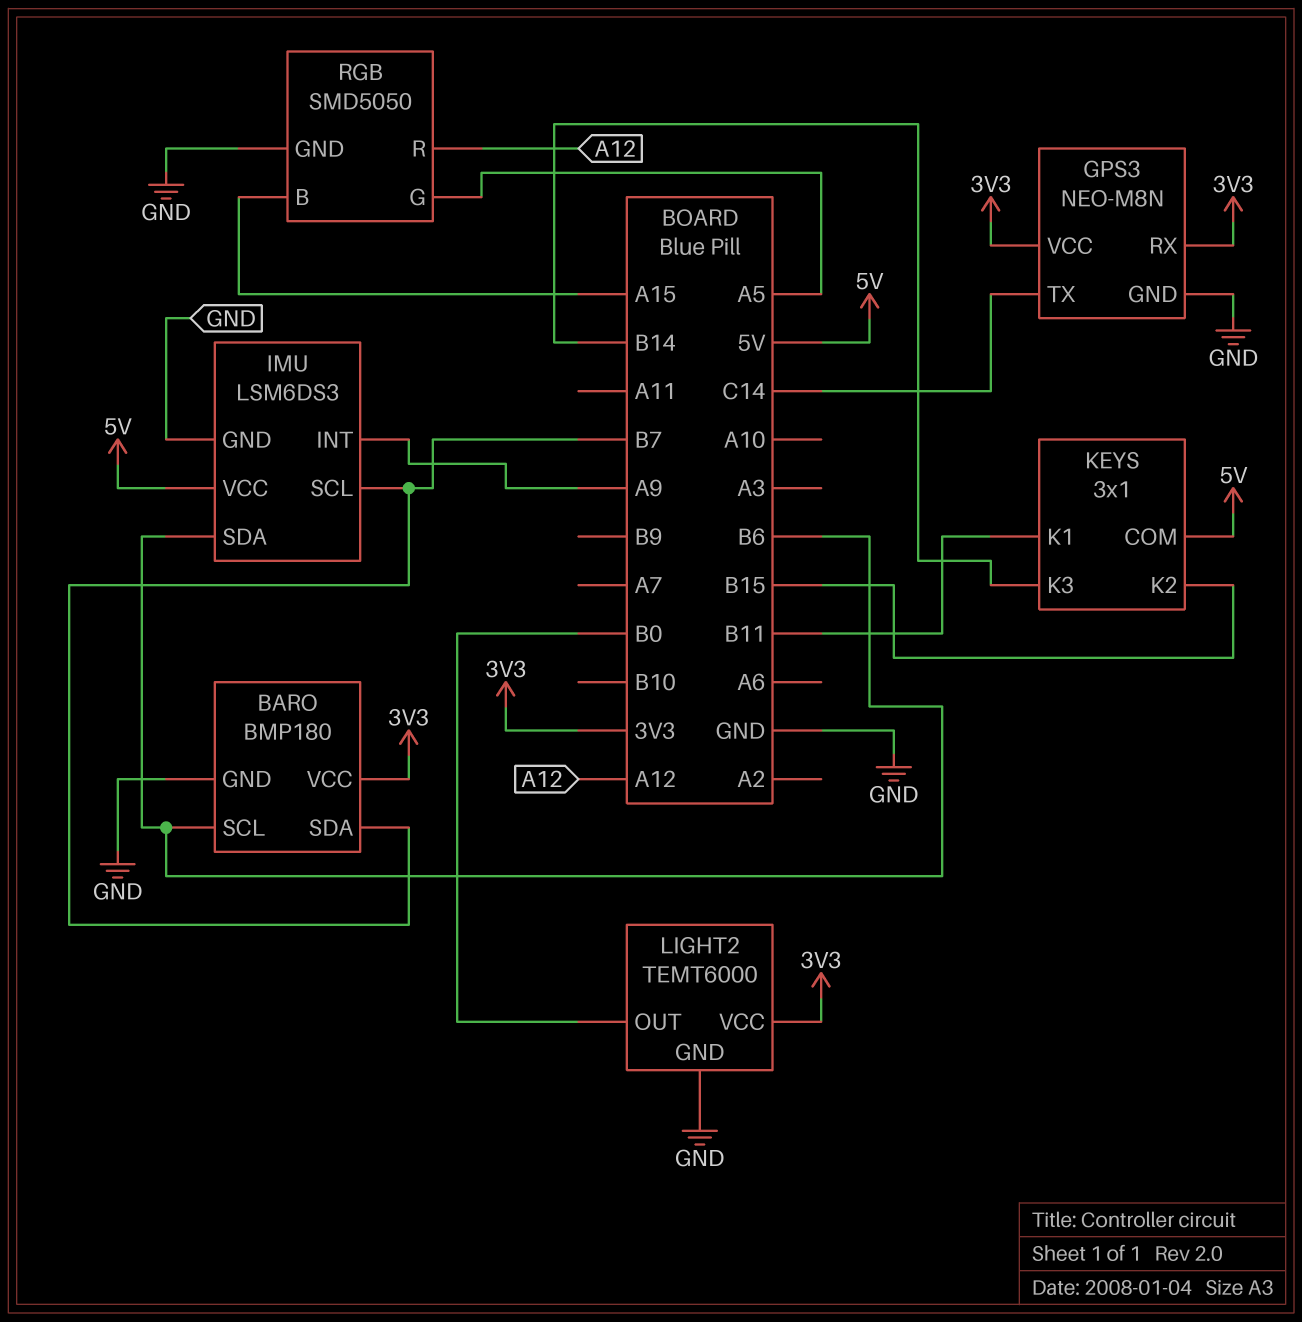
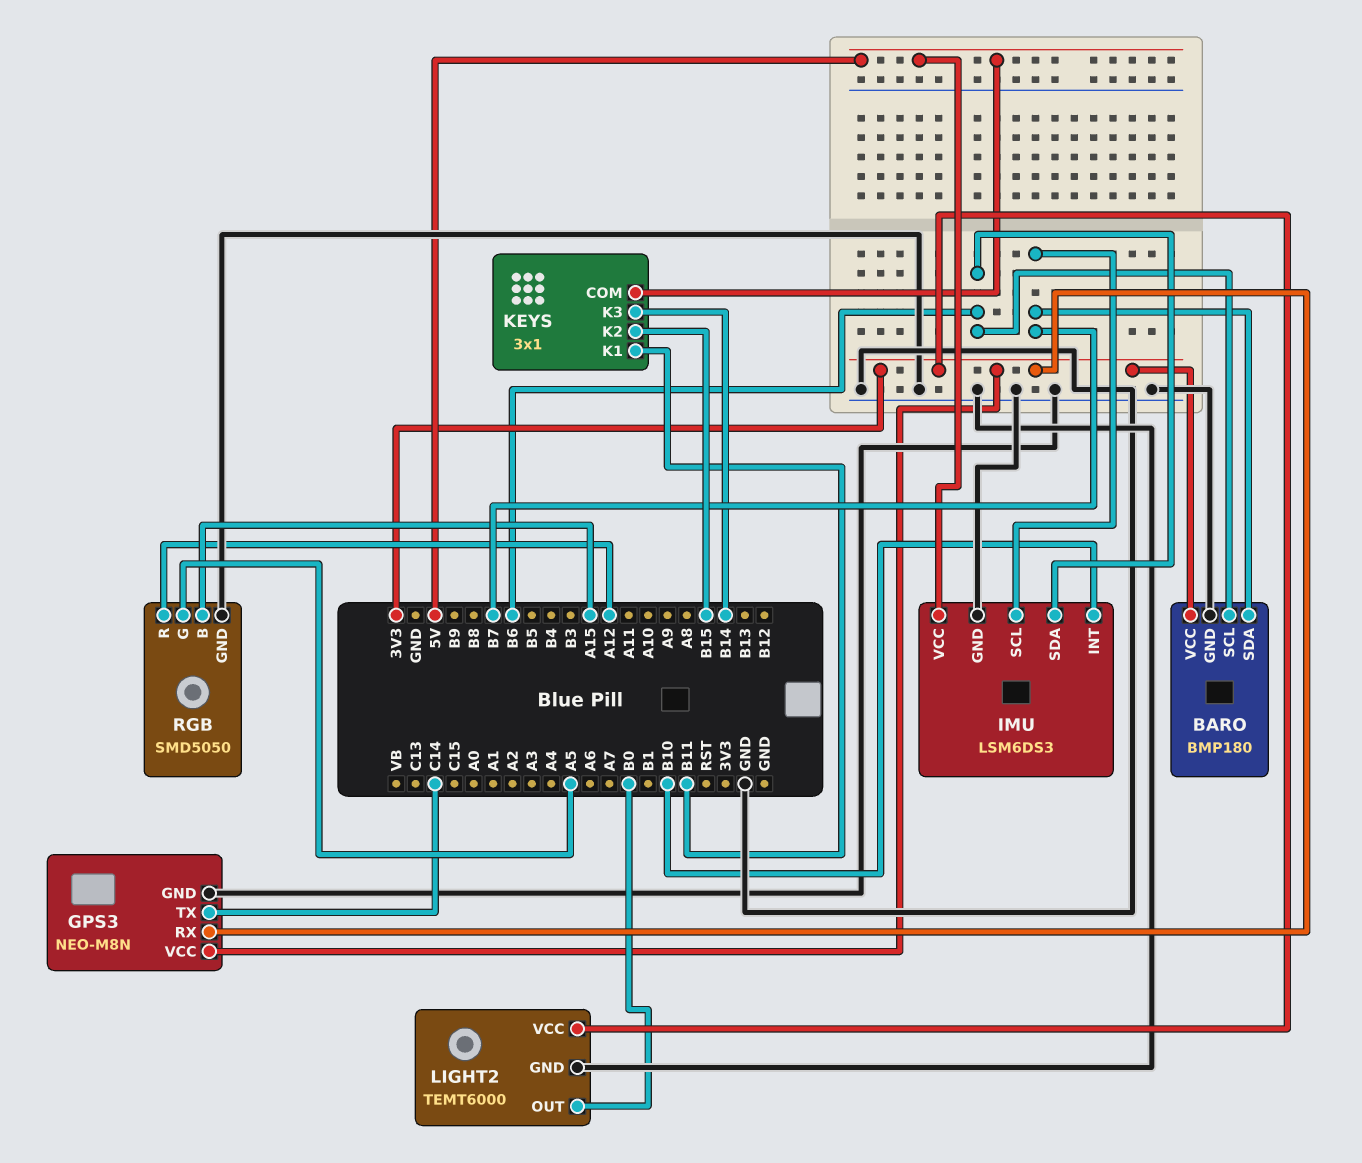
IMU pin INT: A9 -> B10

